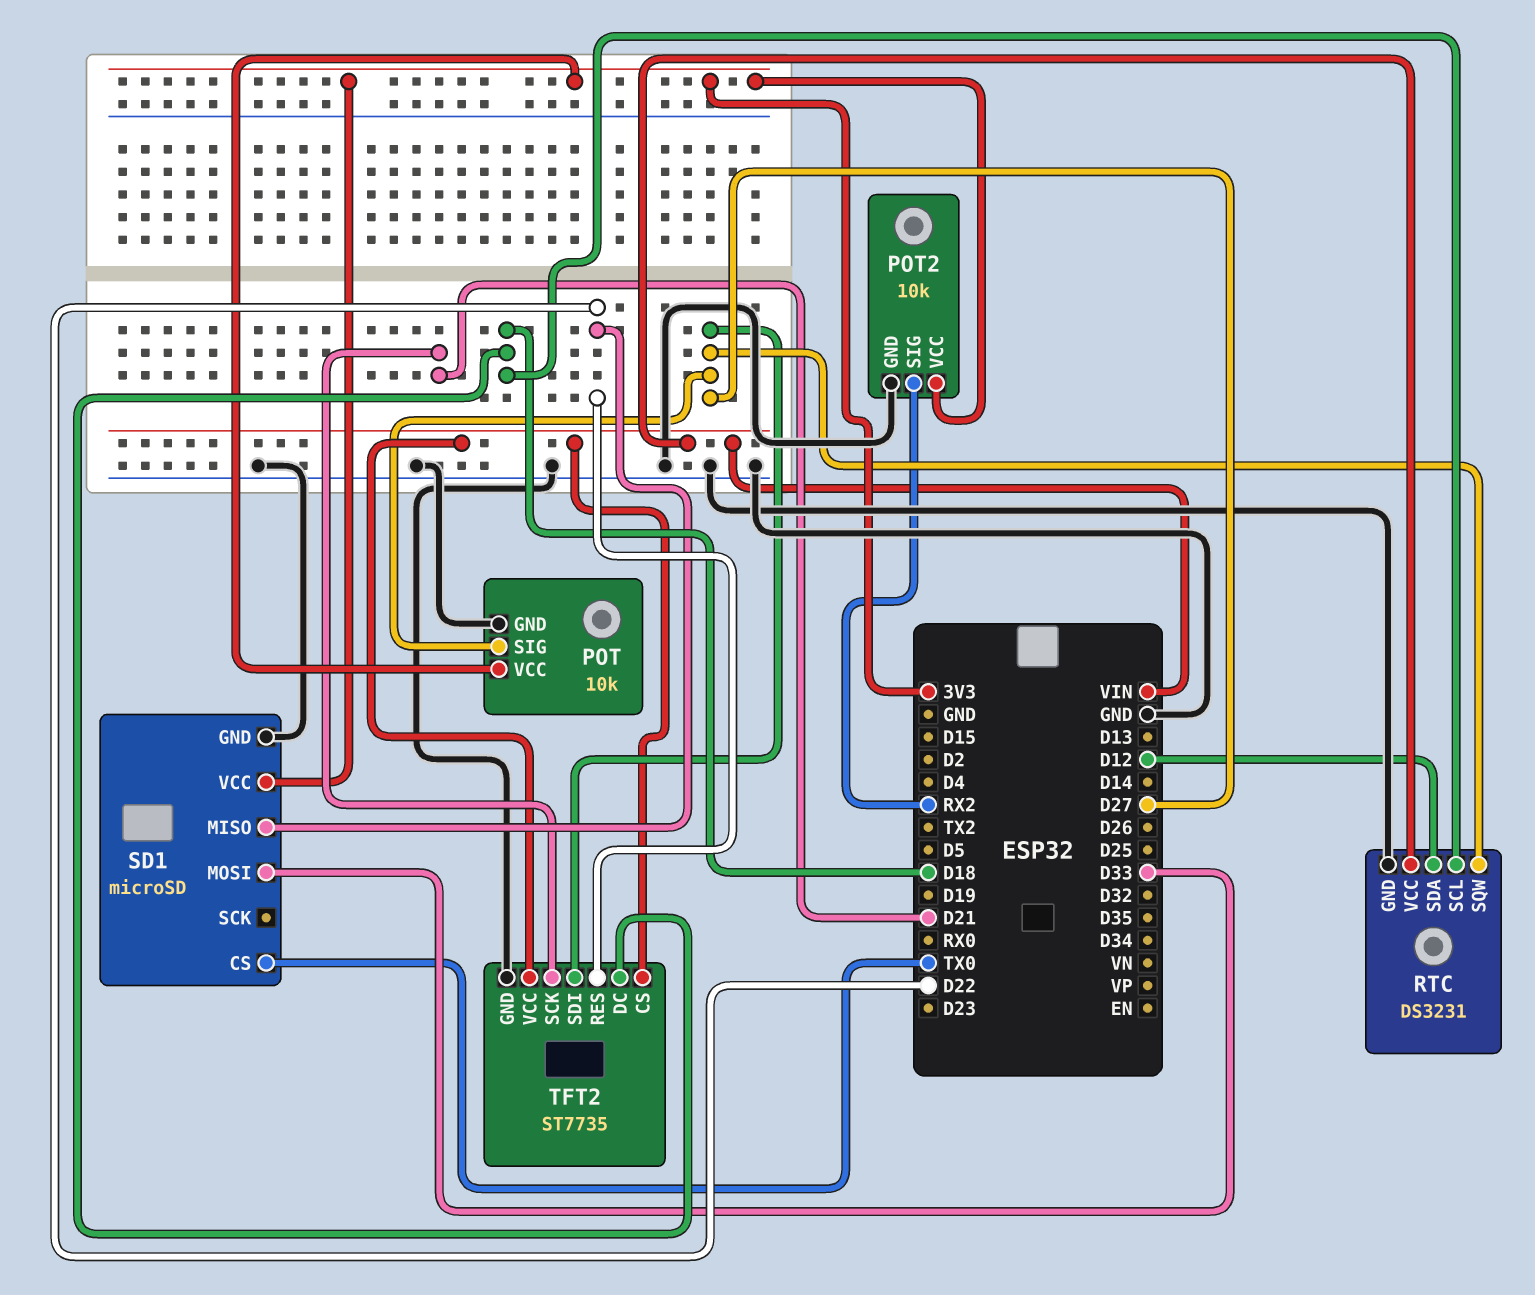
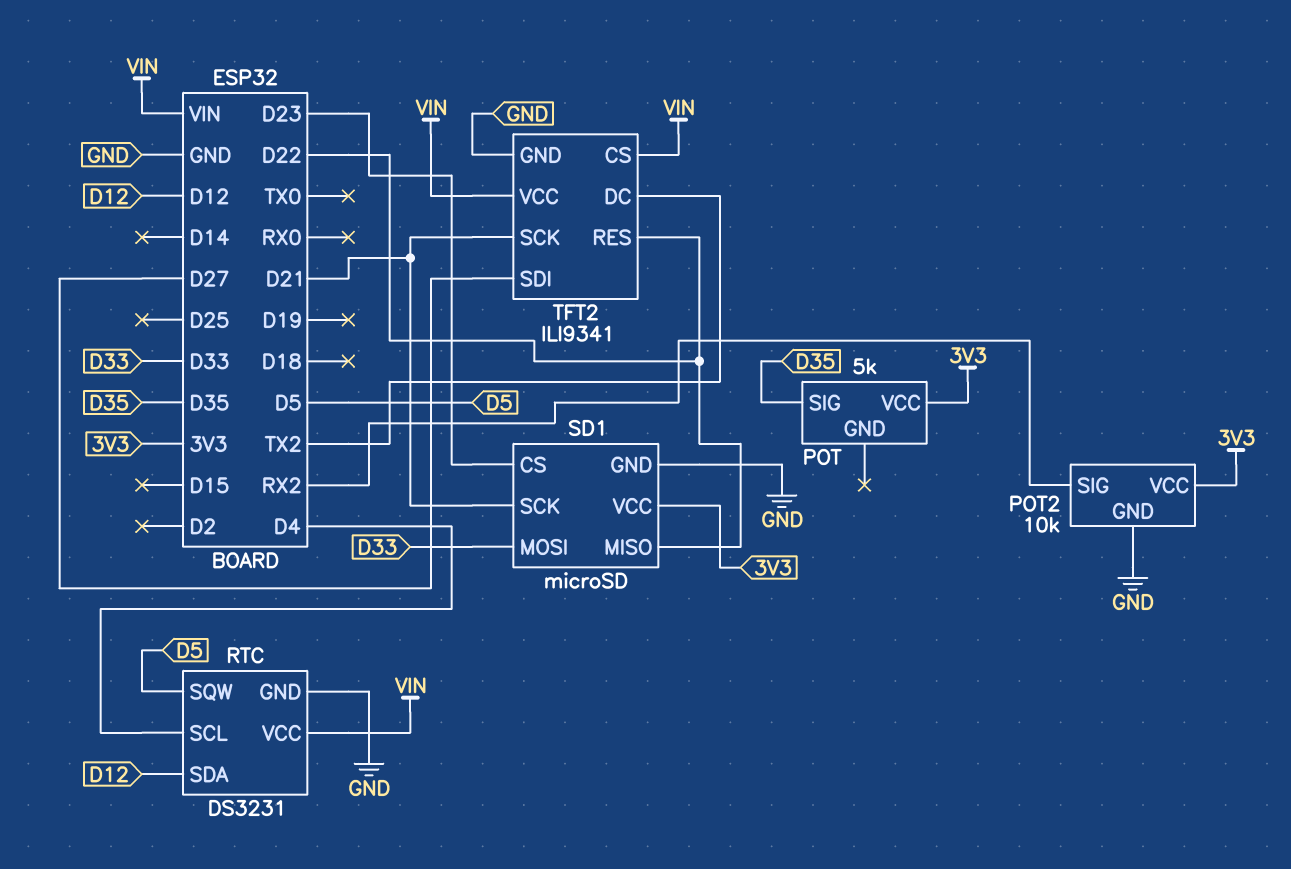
POT: 10k -> 5k
POT pin GND: GND -> none
POT pin SIG: D27 -> D35
RTC pin SCL: D18 -> D4
RTC pin SQW: D27 -> D5
SD1 pin CS: TX0 -> D23
SD1 pin SCK: none -> D21
TFT2: ST7735 -> ILI9341
TFT2 pin DC: D18 -> TX2

